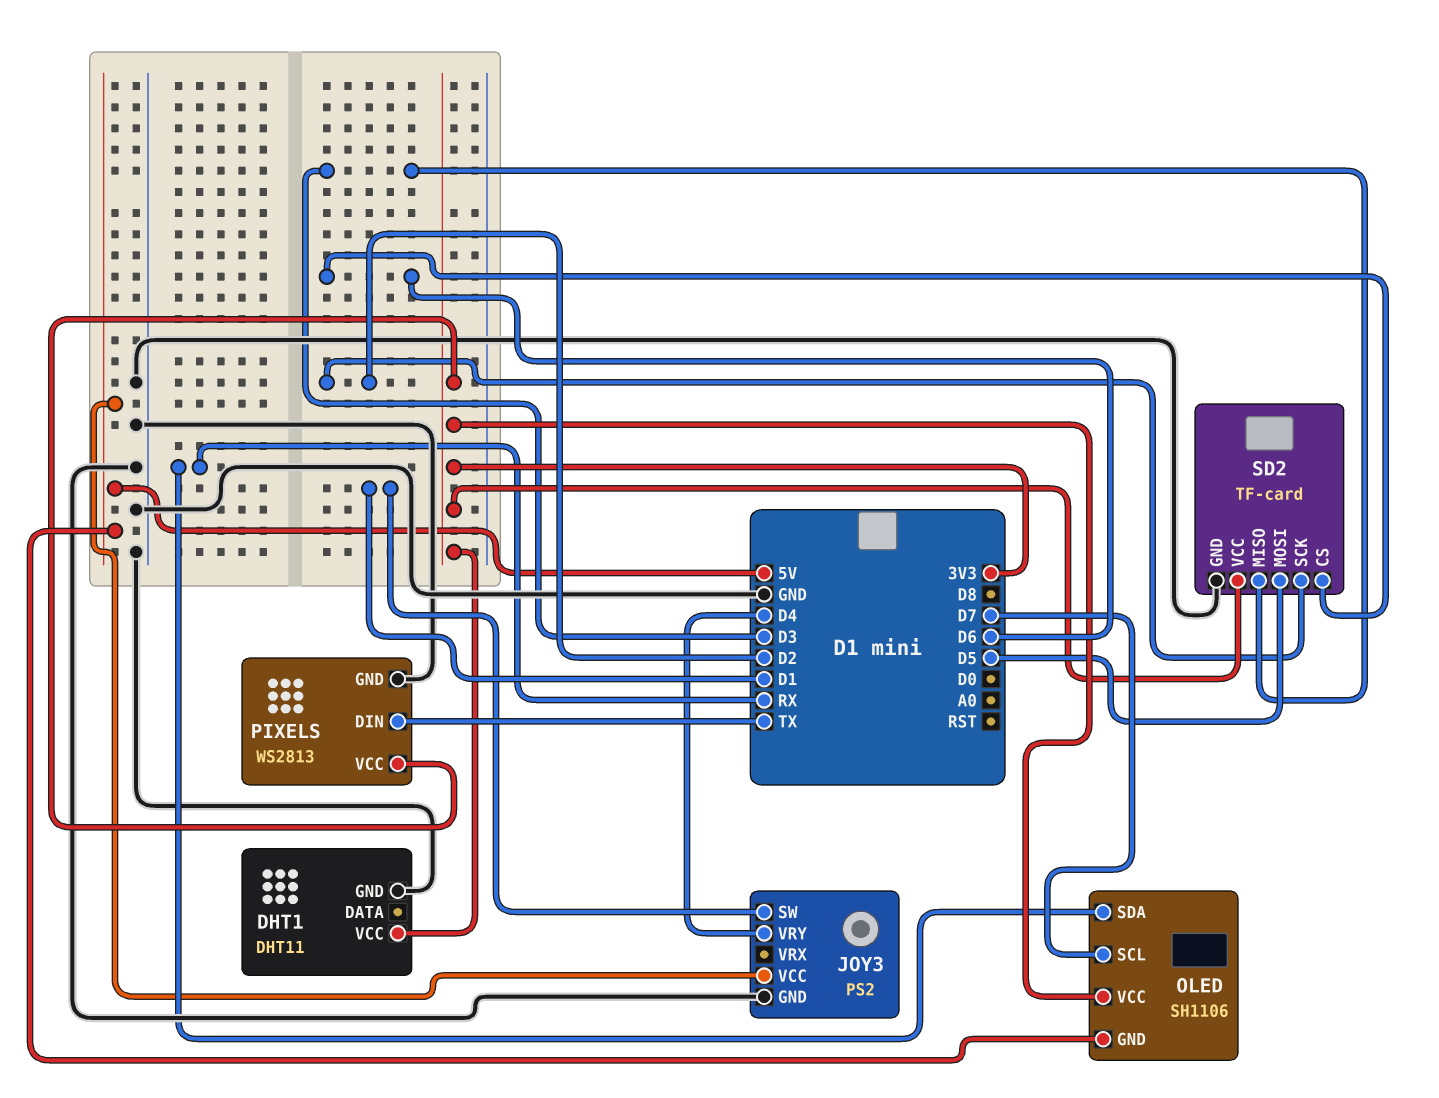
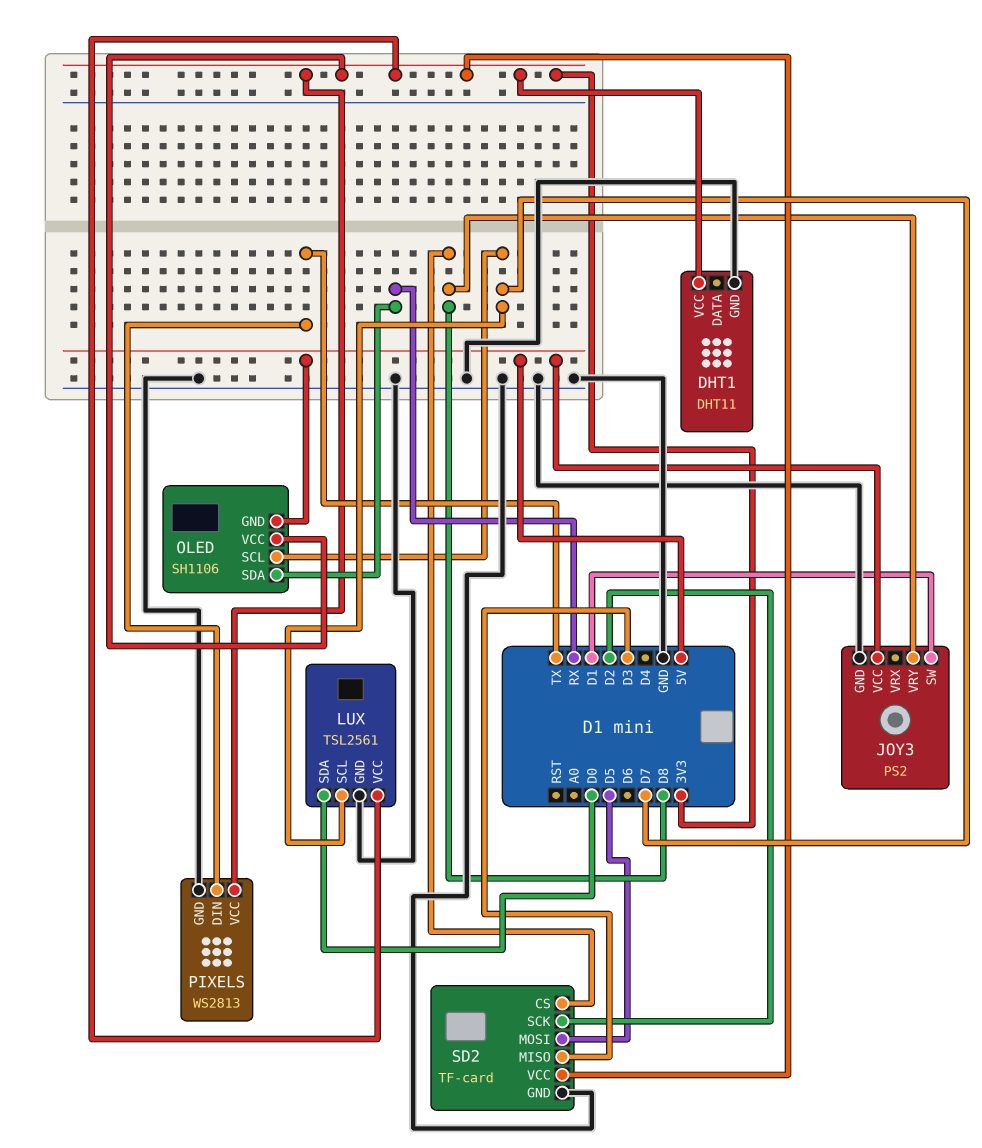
JOY3 pin VRY: D4 -> D8
LUX: none -> TSL2561
LUX pin GND: none -> GND
LUX pin SCL: none -> D7
LUX pin SDA: none -> D0
LUX pin VCC: none -> 3V3
SD2 pin CS: D6 -> D8

